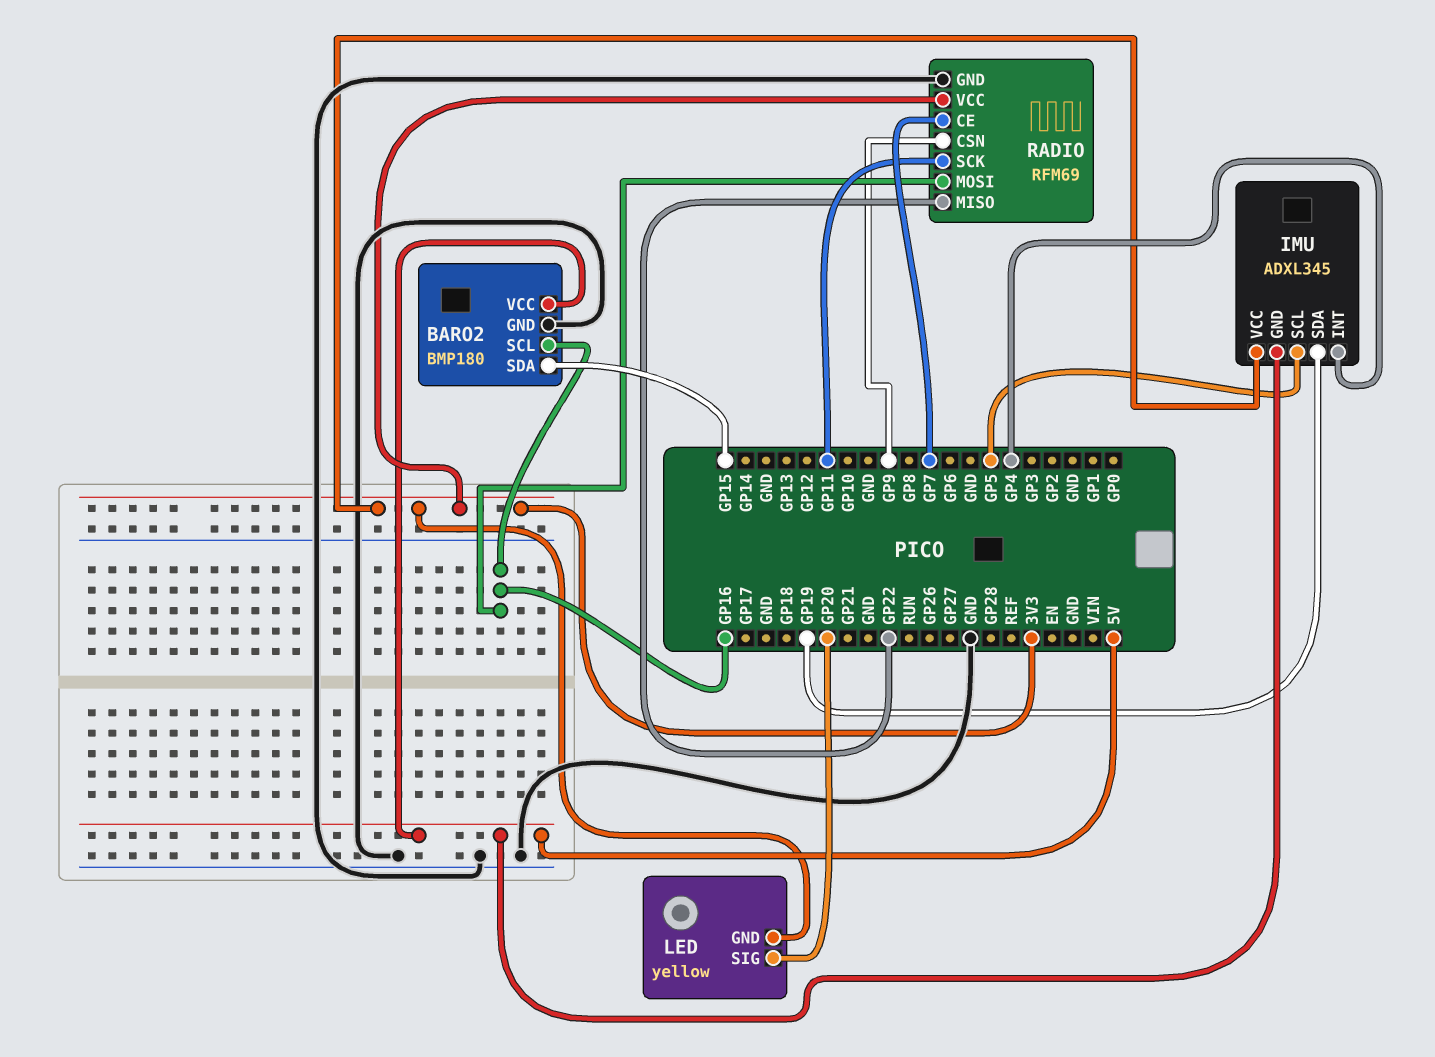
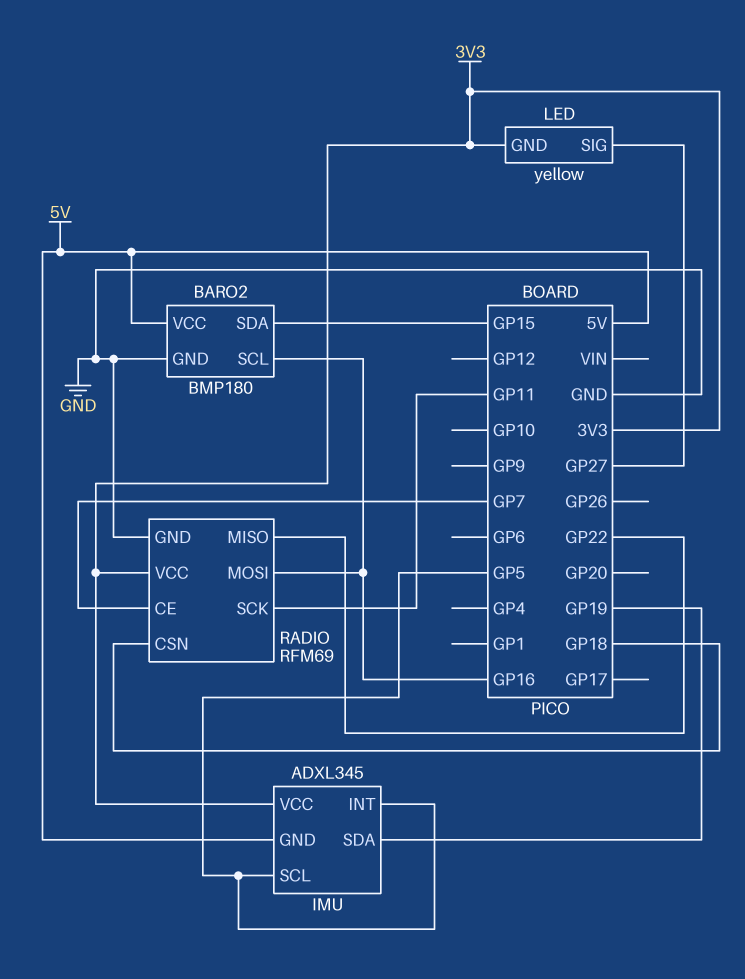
IMU pin INT: GP4 -> GP5
LED pin SIG: GP20 -> GP27
RADIO pin CSN: GP9 -> GP18

